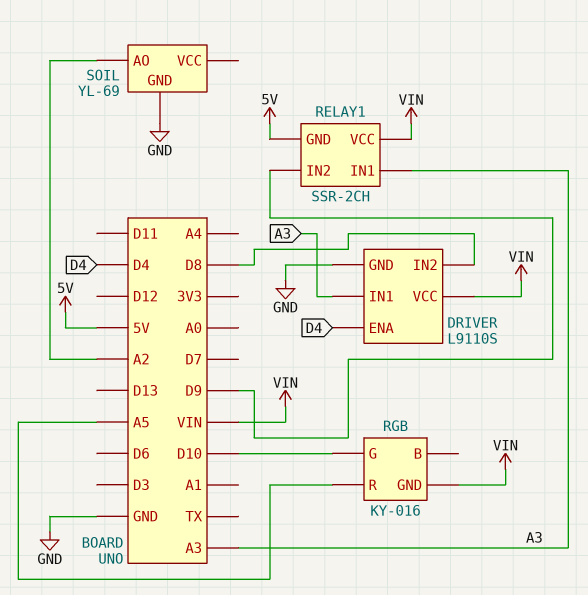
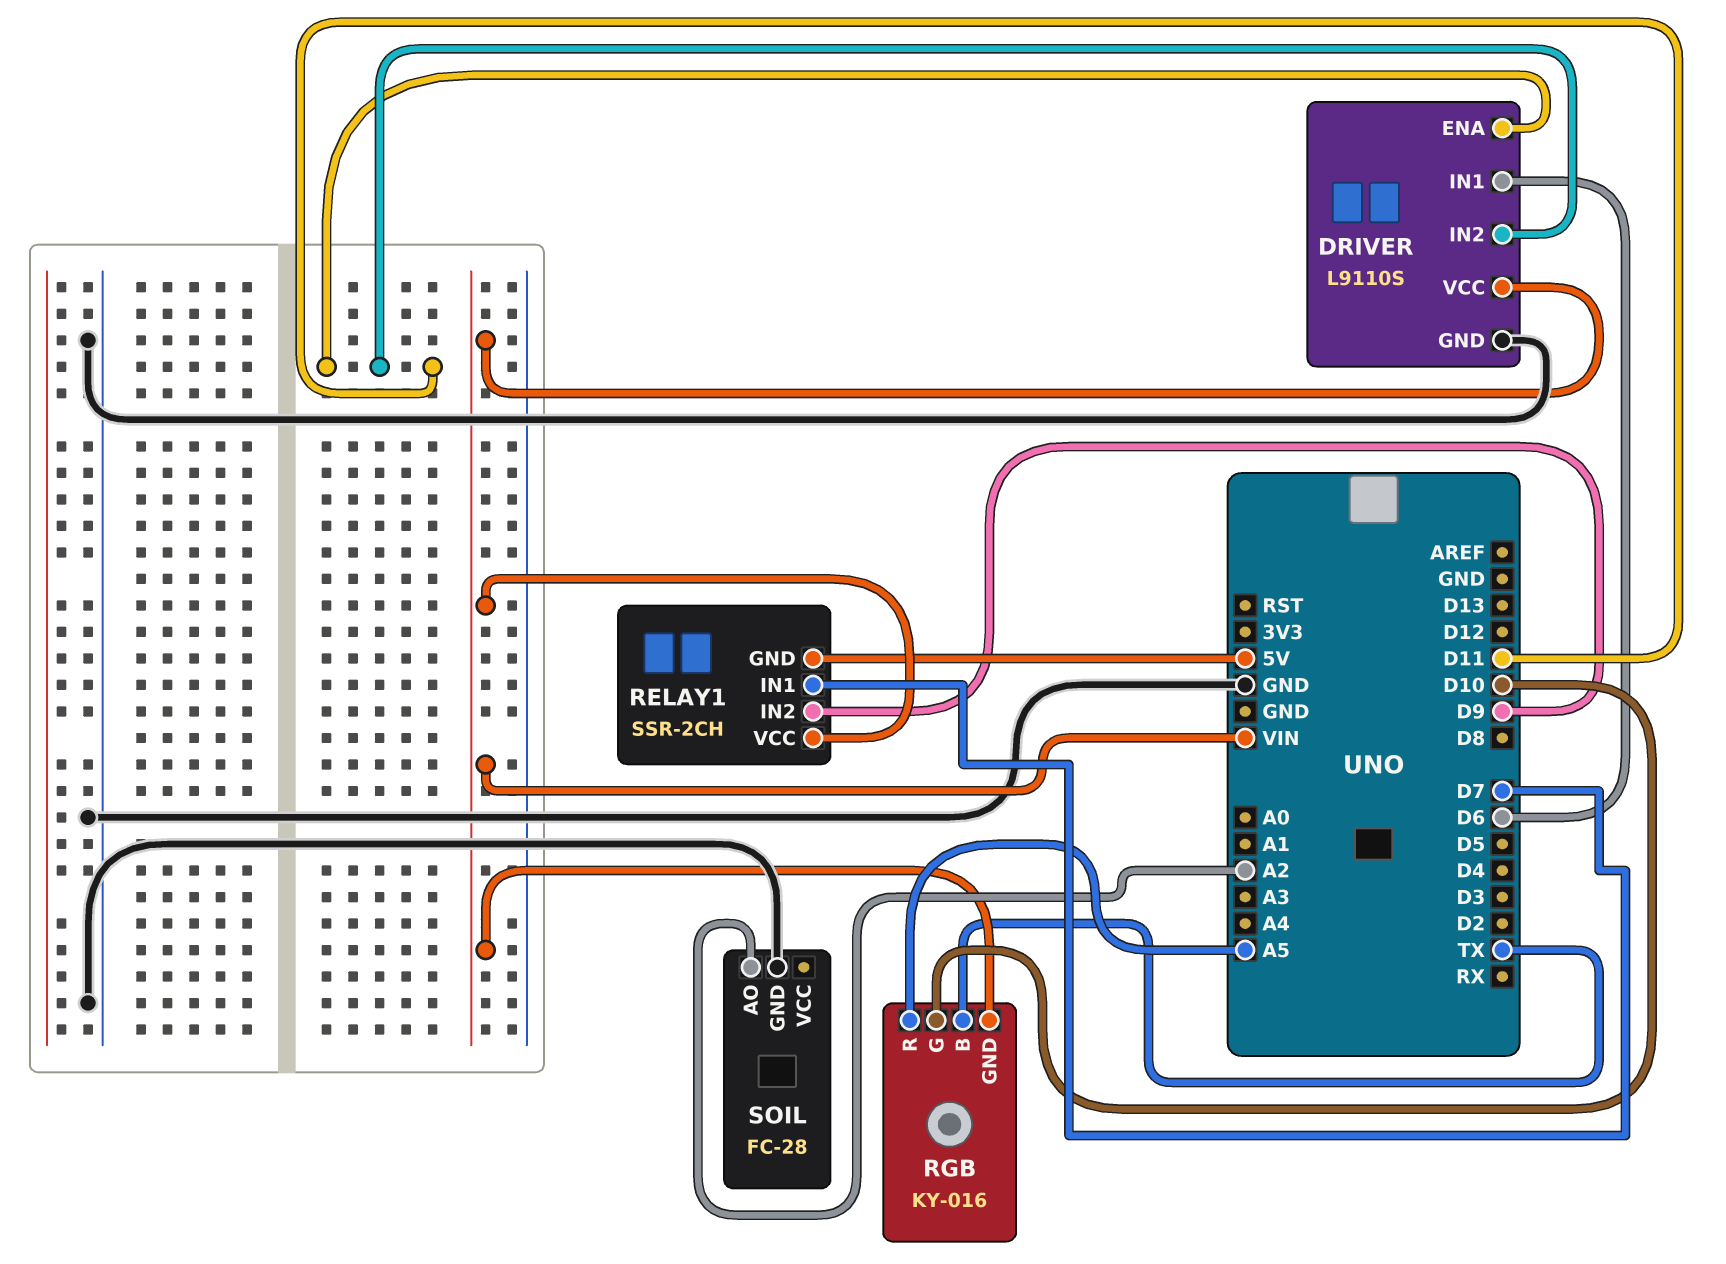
DRIVER pin ENA: D4 -> D11
DRIVER pin IN1: A3 -> D6
DRIVER pin IN2: D8 -> D11
RELAY1 pin IN1: A3 -> D7
RGB pin B: none -> TX
SOIL: YL-69 -> FC-28

